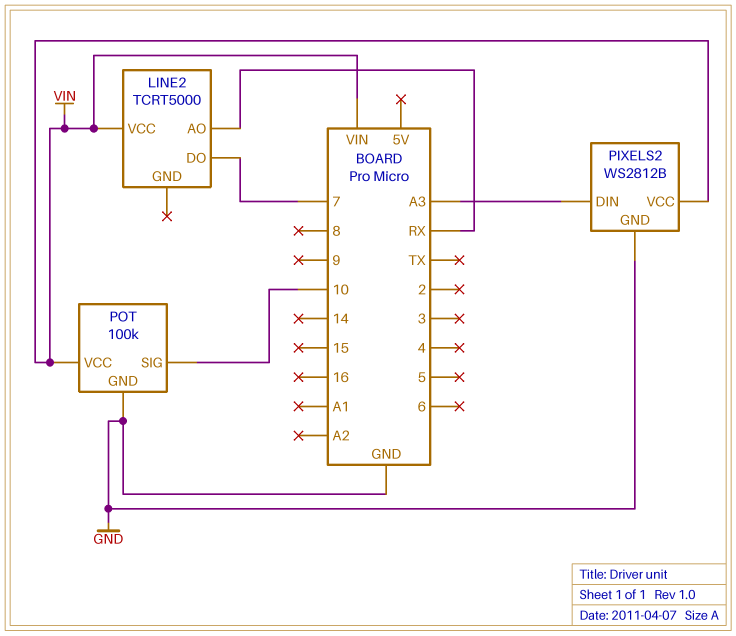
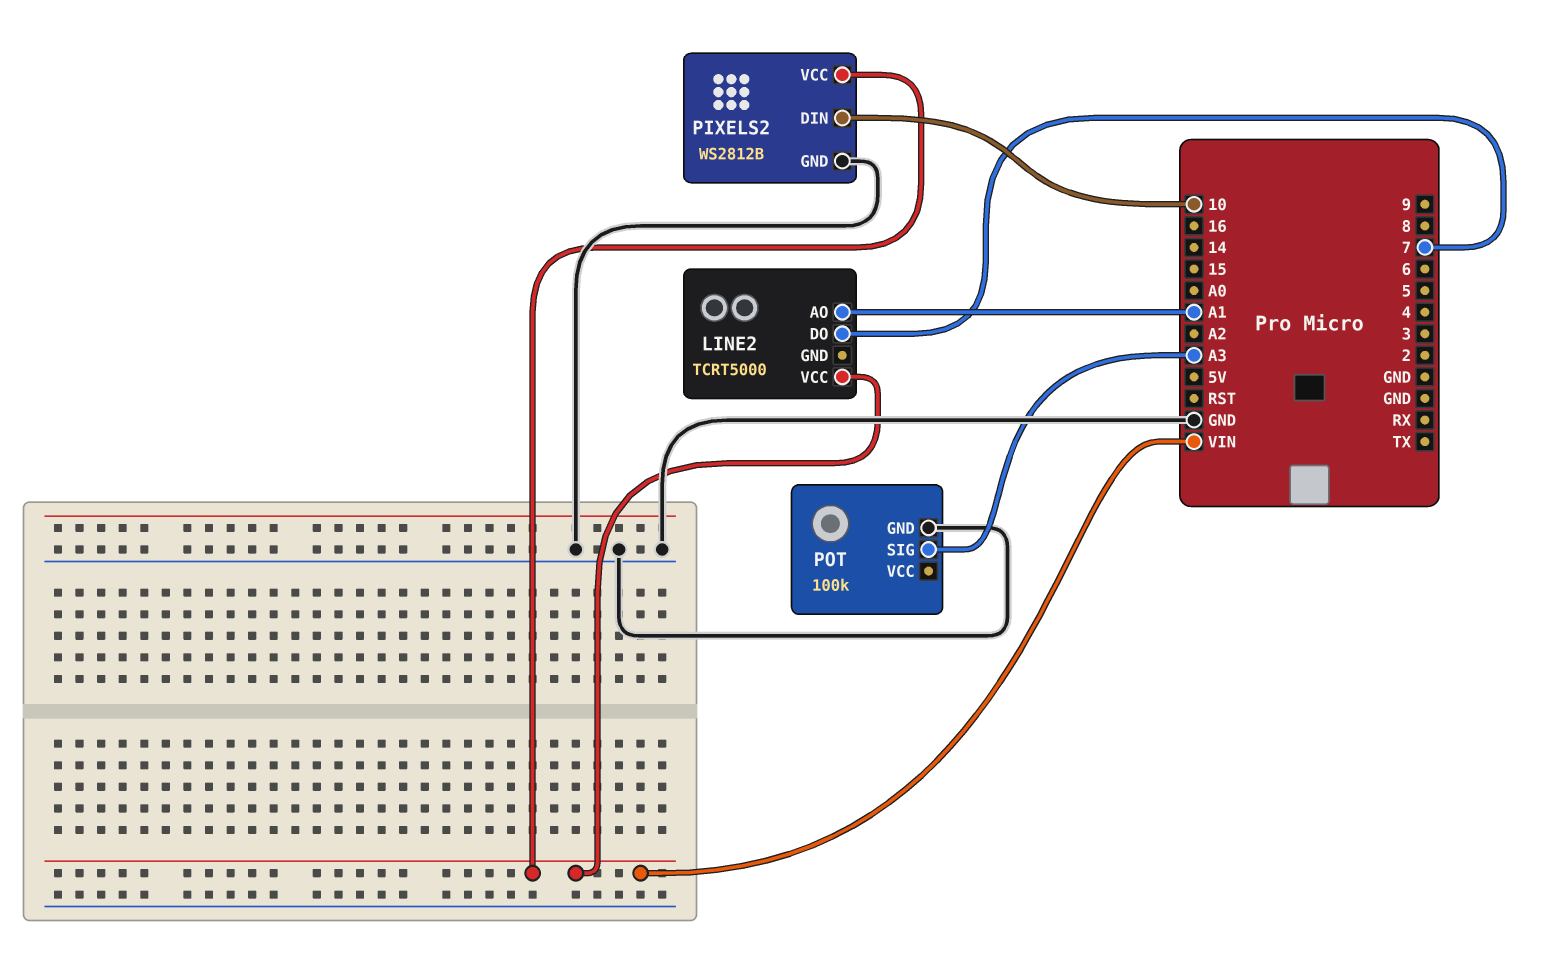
LINE2 pin AO: RX -> A1
PIXELS2 pin DIN: A3 -> 10
POT pin SIG: 10 -> A3
POT pin VCC: VIN -> none

